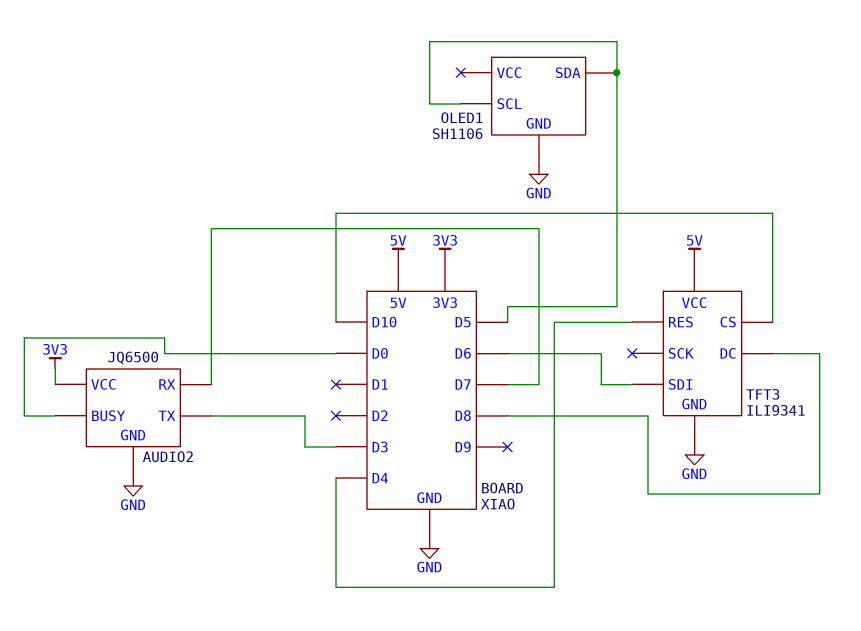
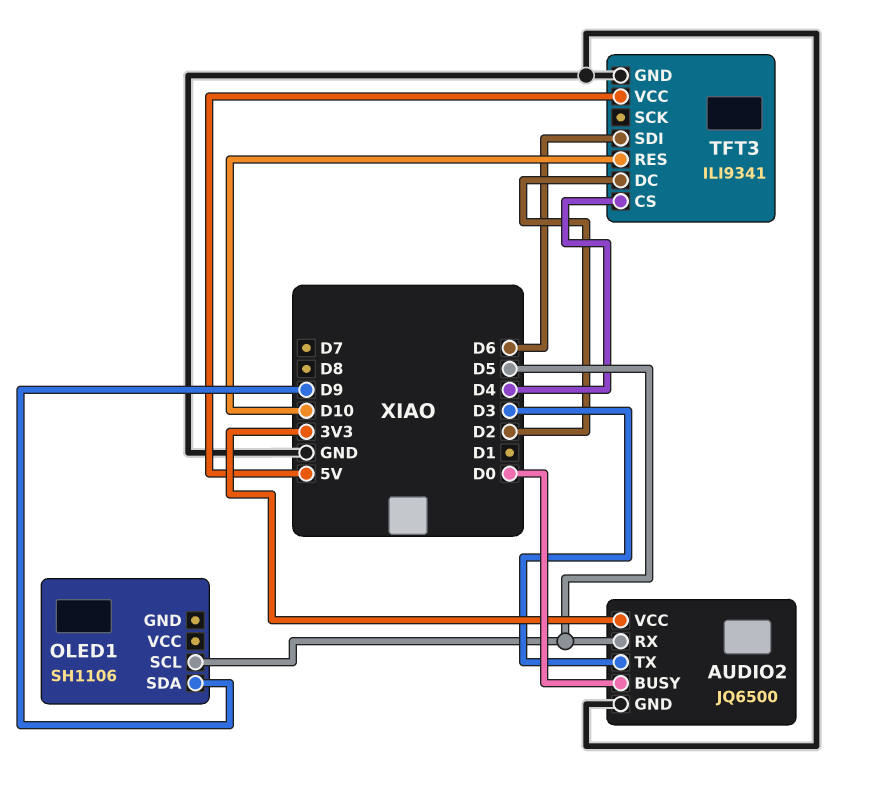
AUDIO2 pin RX: D7 -> D5
OLED1 pin GND: GND -> none
OLED1 pin SDA: D5 -> D9
TFT3 pin CS: D10 -> D4
TFT3 pin DC: D8 -> D2
TFT3 pin RES: D4 -> D10

